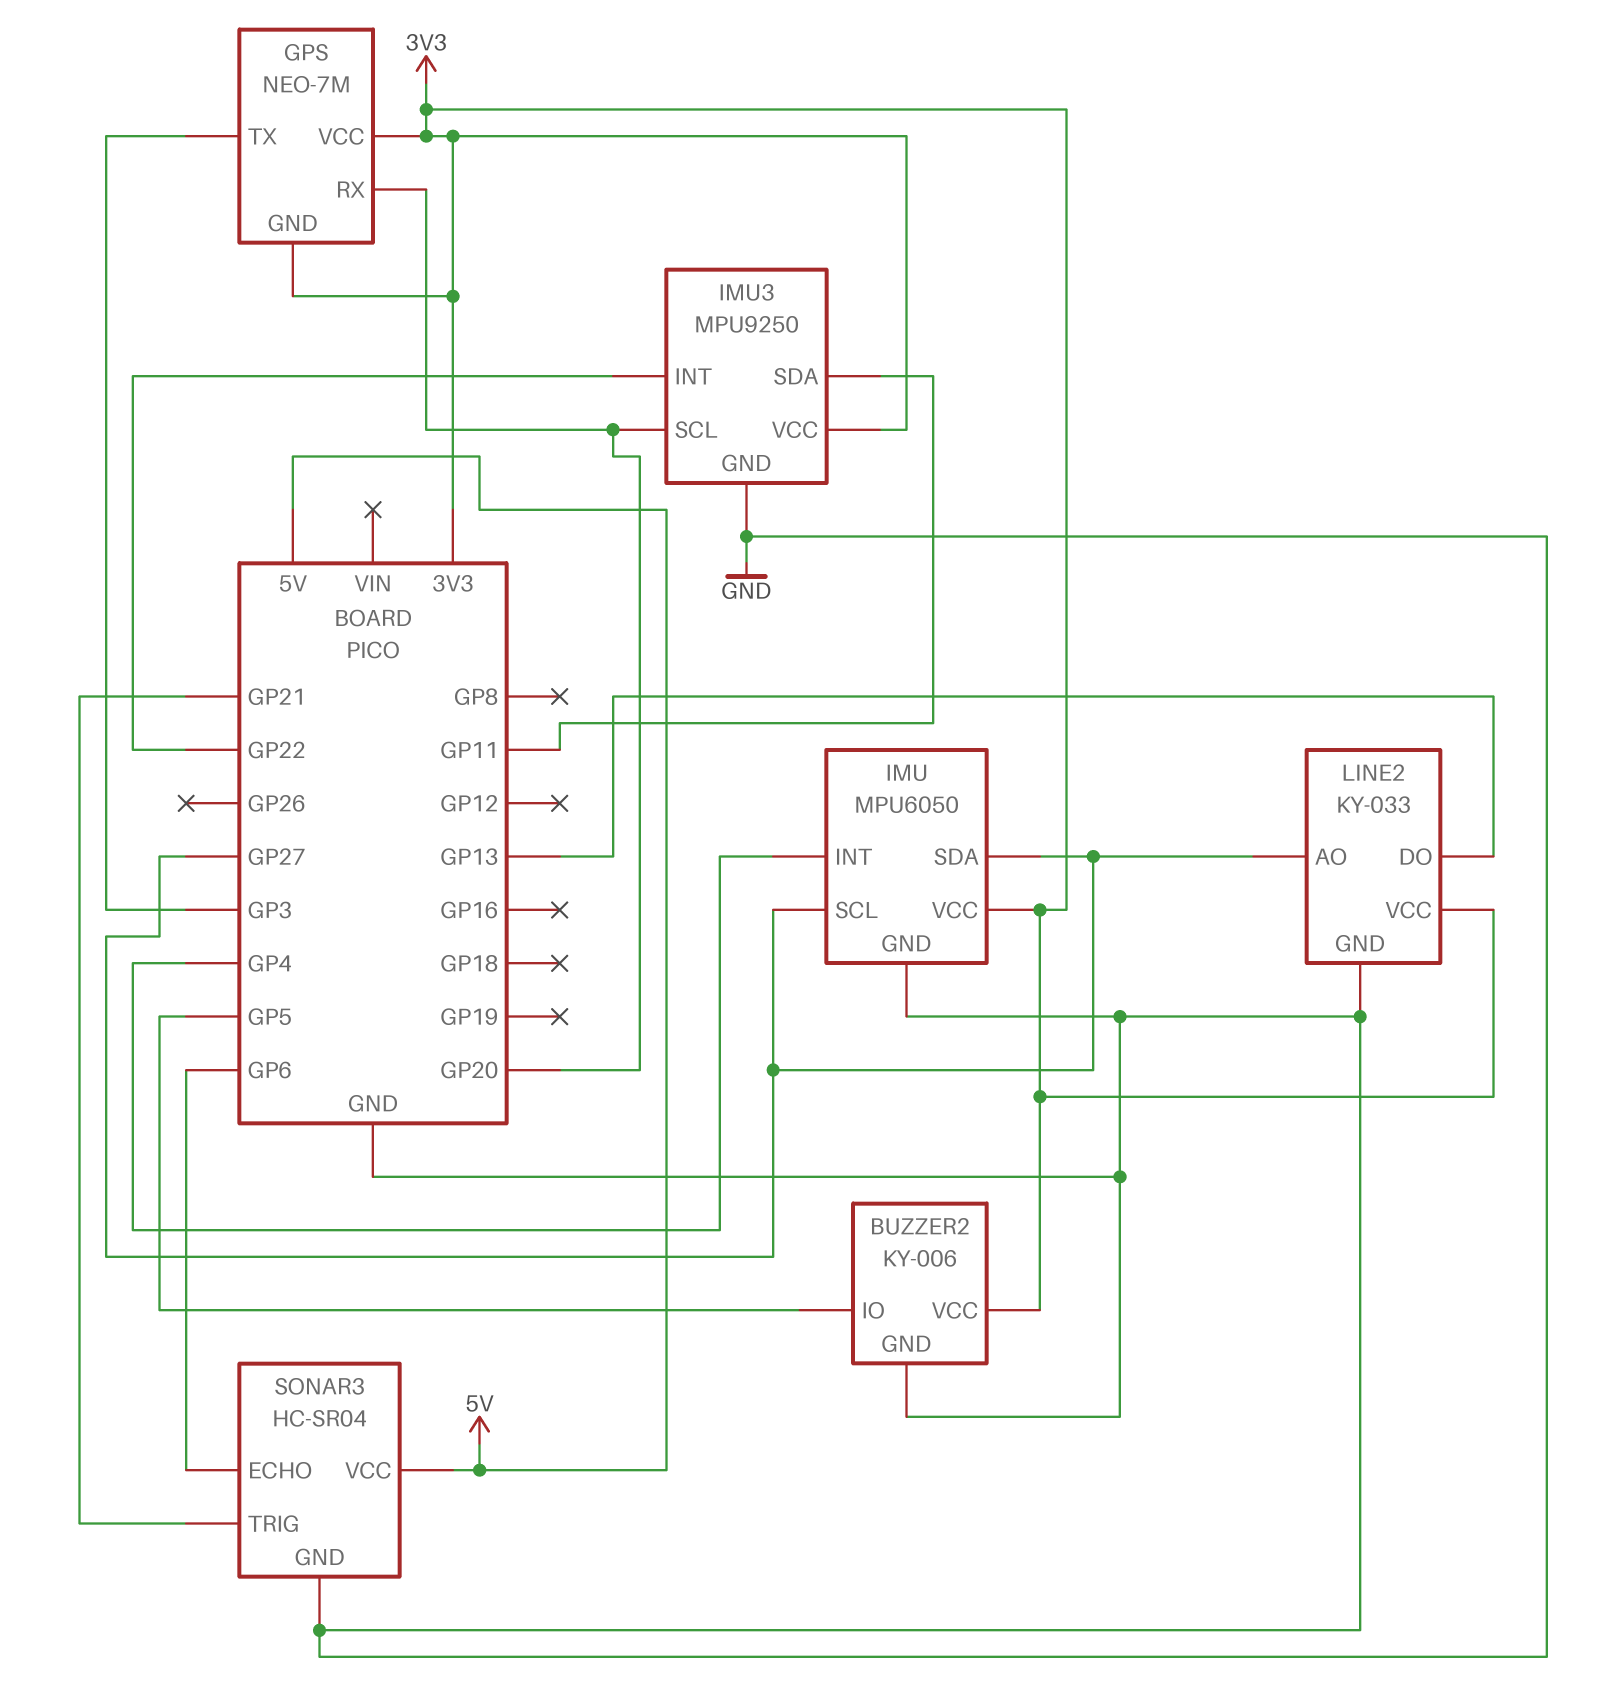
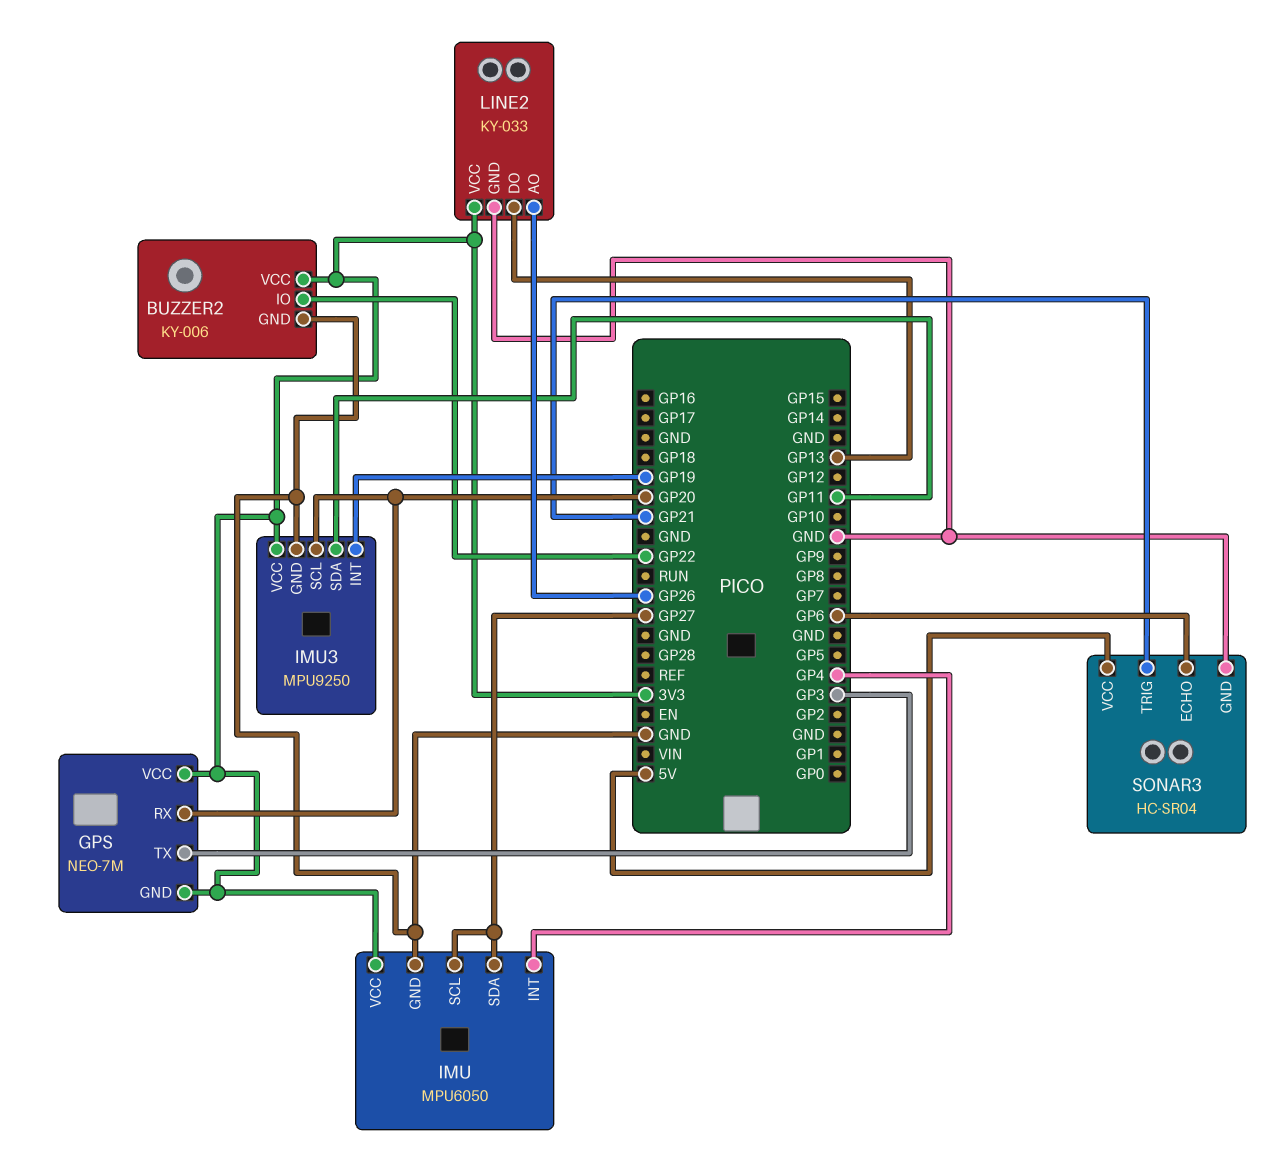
BUZZER2 pin IO: GP5 -> GP22
IMU3 pin INT: GP22 -> GP19
LINE2 pin AO: GP27 -> GP26

